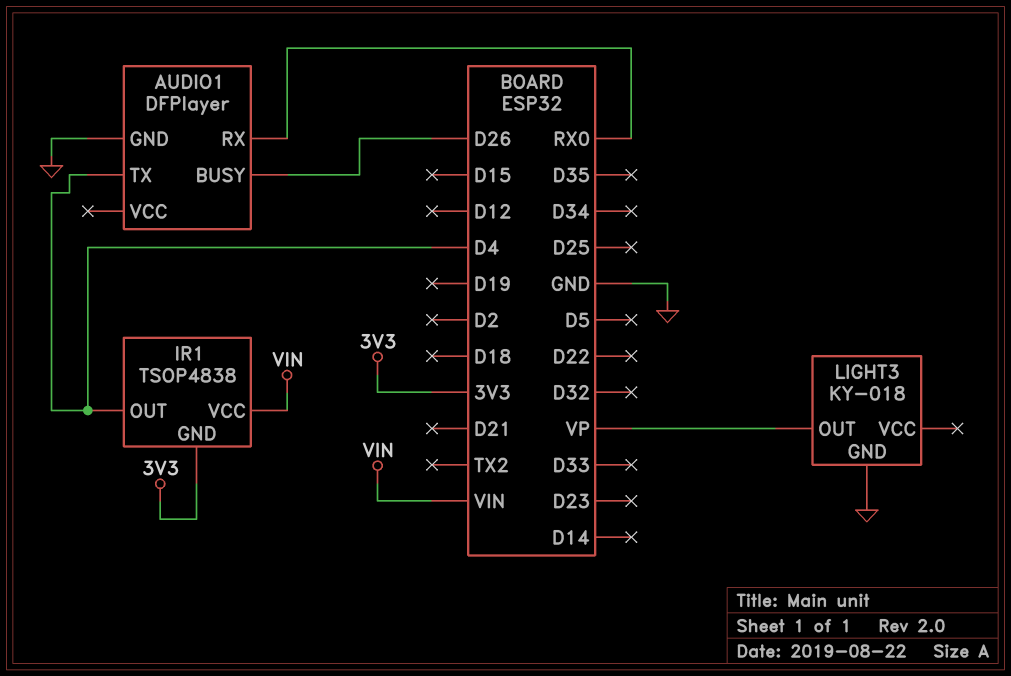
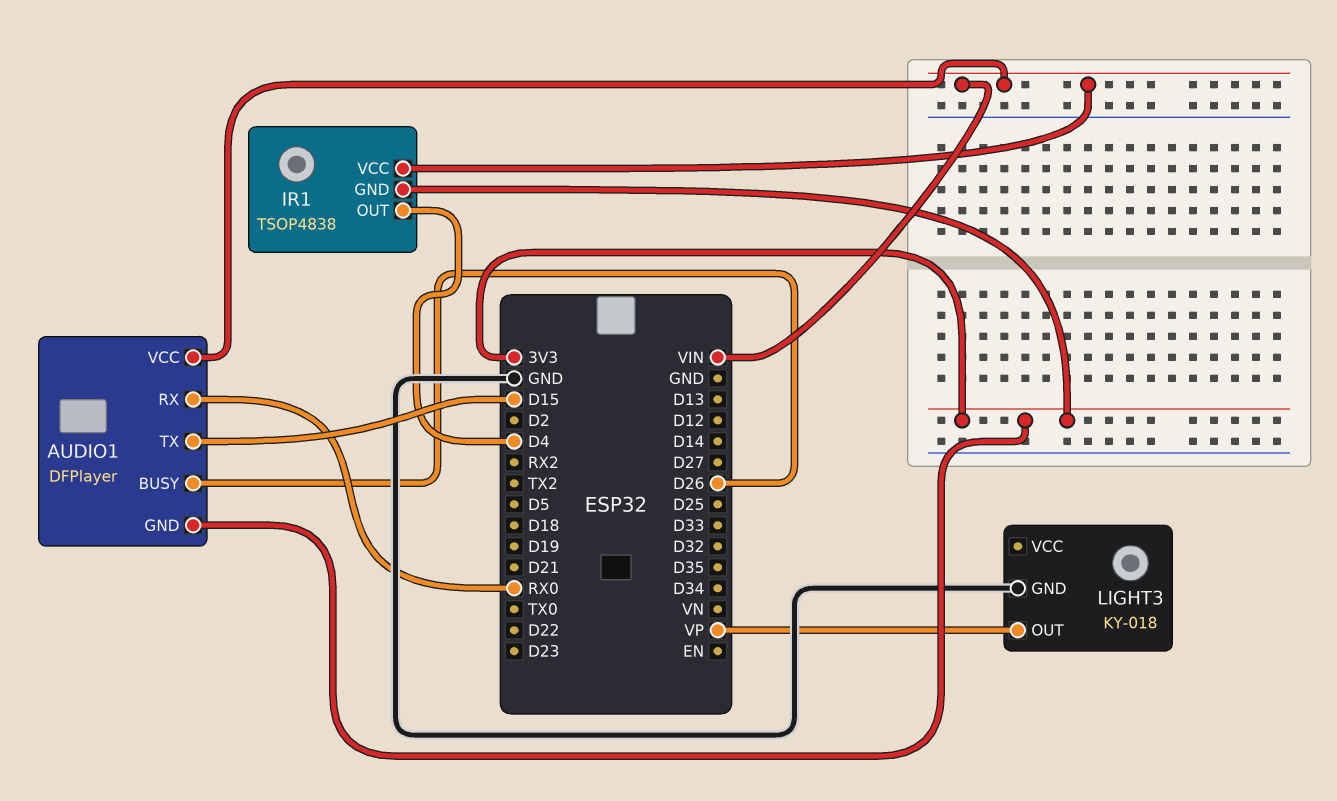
AUDIO1 pin GND: GND -> 3V3
AUDIO1 pin TX: D4 -> D15
AUDIO1 pin VCC: none -> VIN

